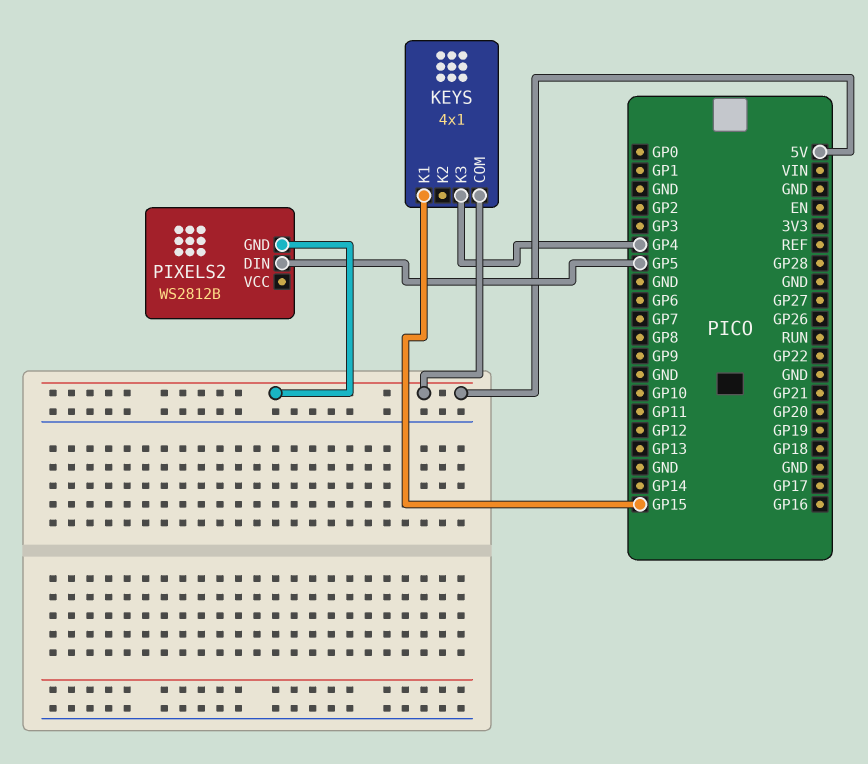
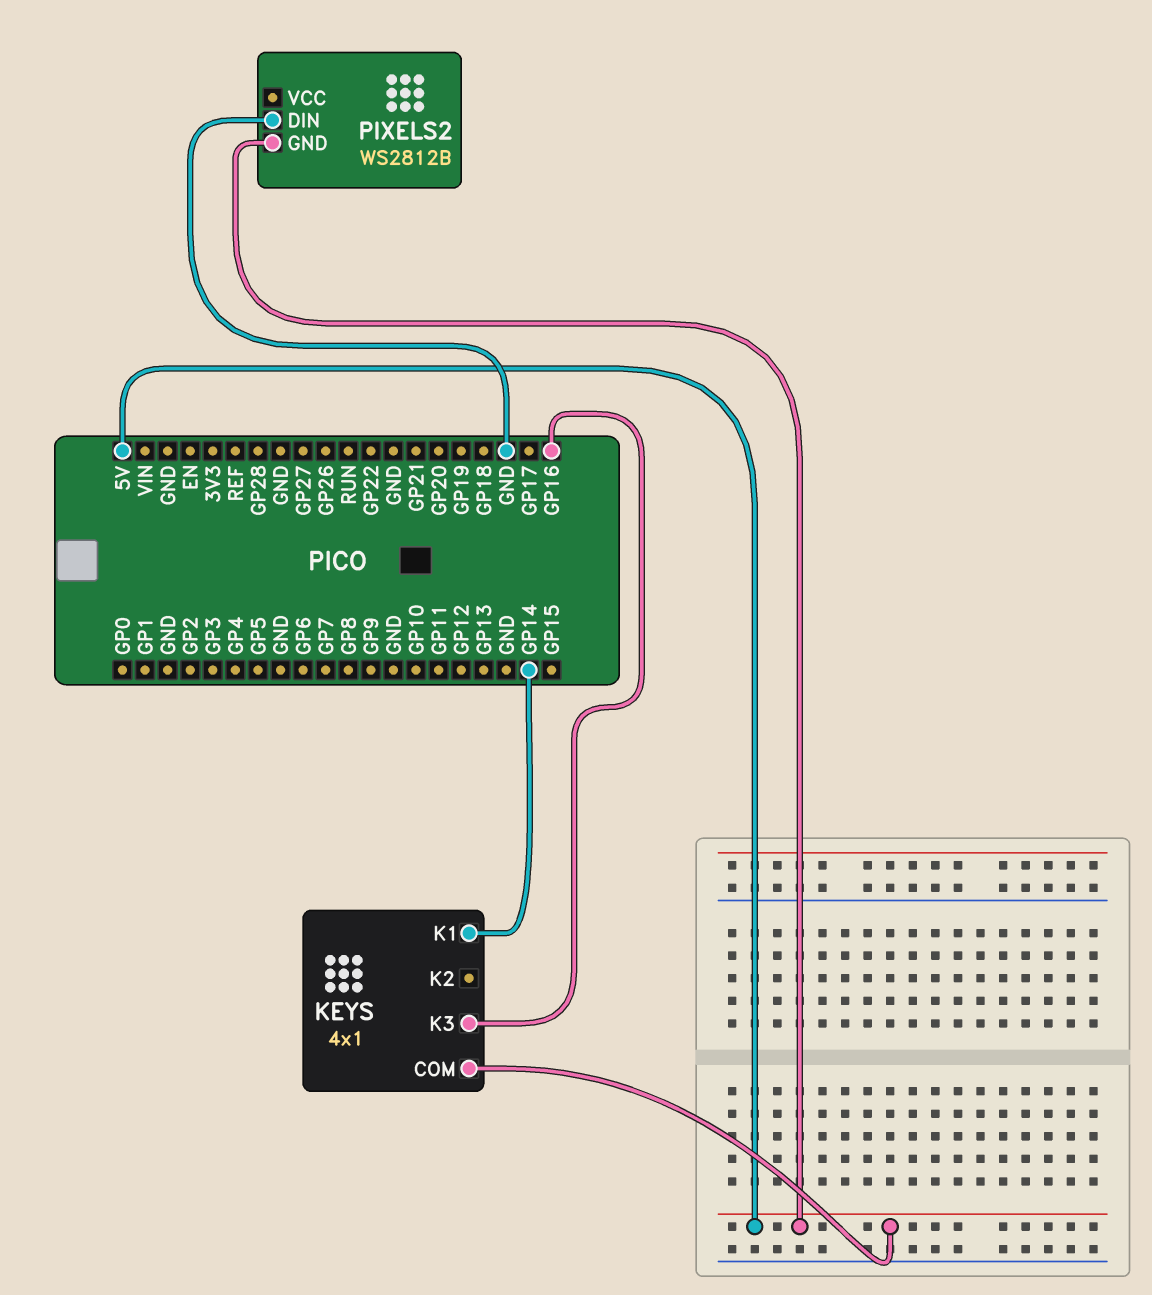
KEYS pin K1: GP15 -> GP14
KEYS pin K3: GP4 -> GP16
PIXELS2 pin DIN: GP5 -> GND

